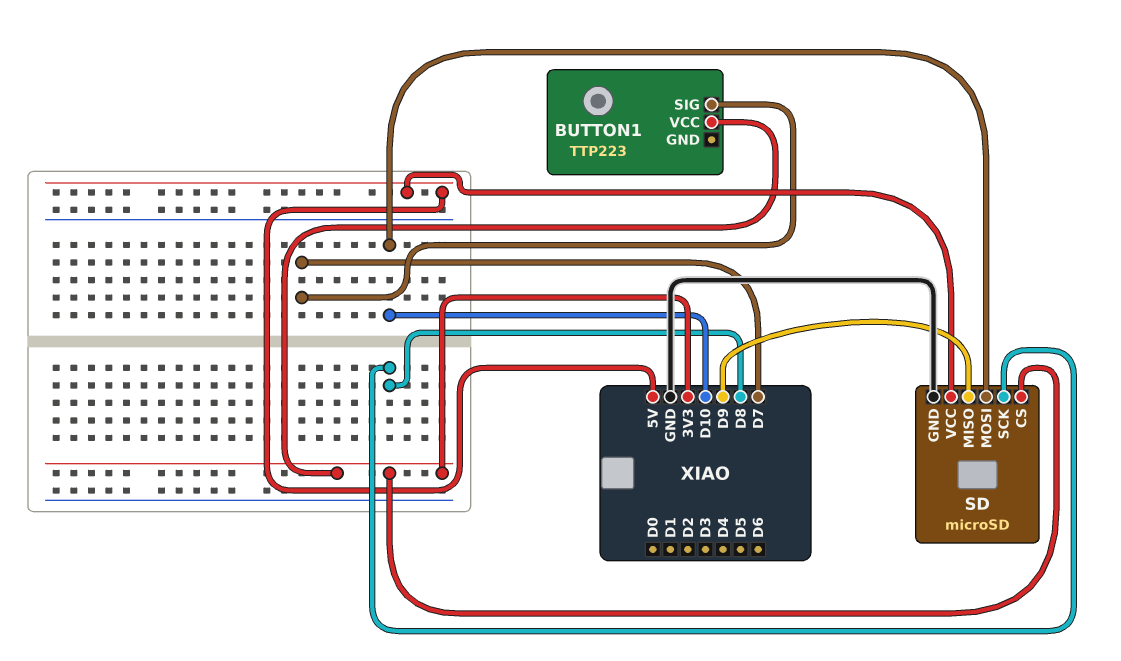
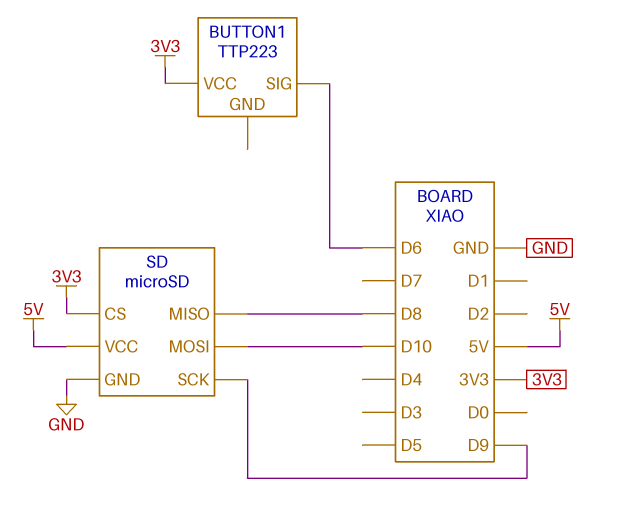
BUTTON1 pin SIG: D7 -> D6
SD pin MISO: D9 -> D8
SD pin SCK: D8 -> D9

